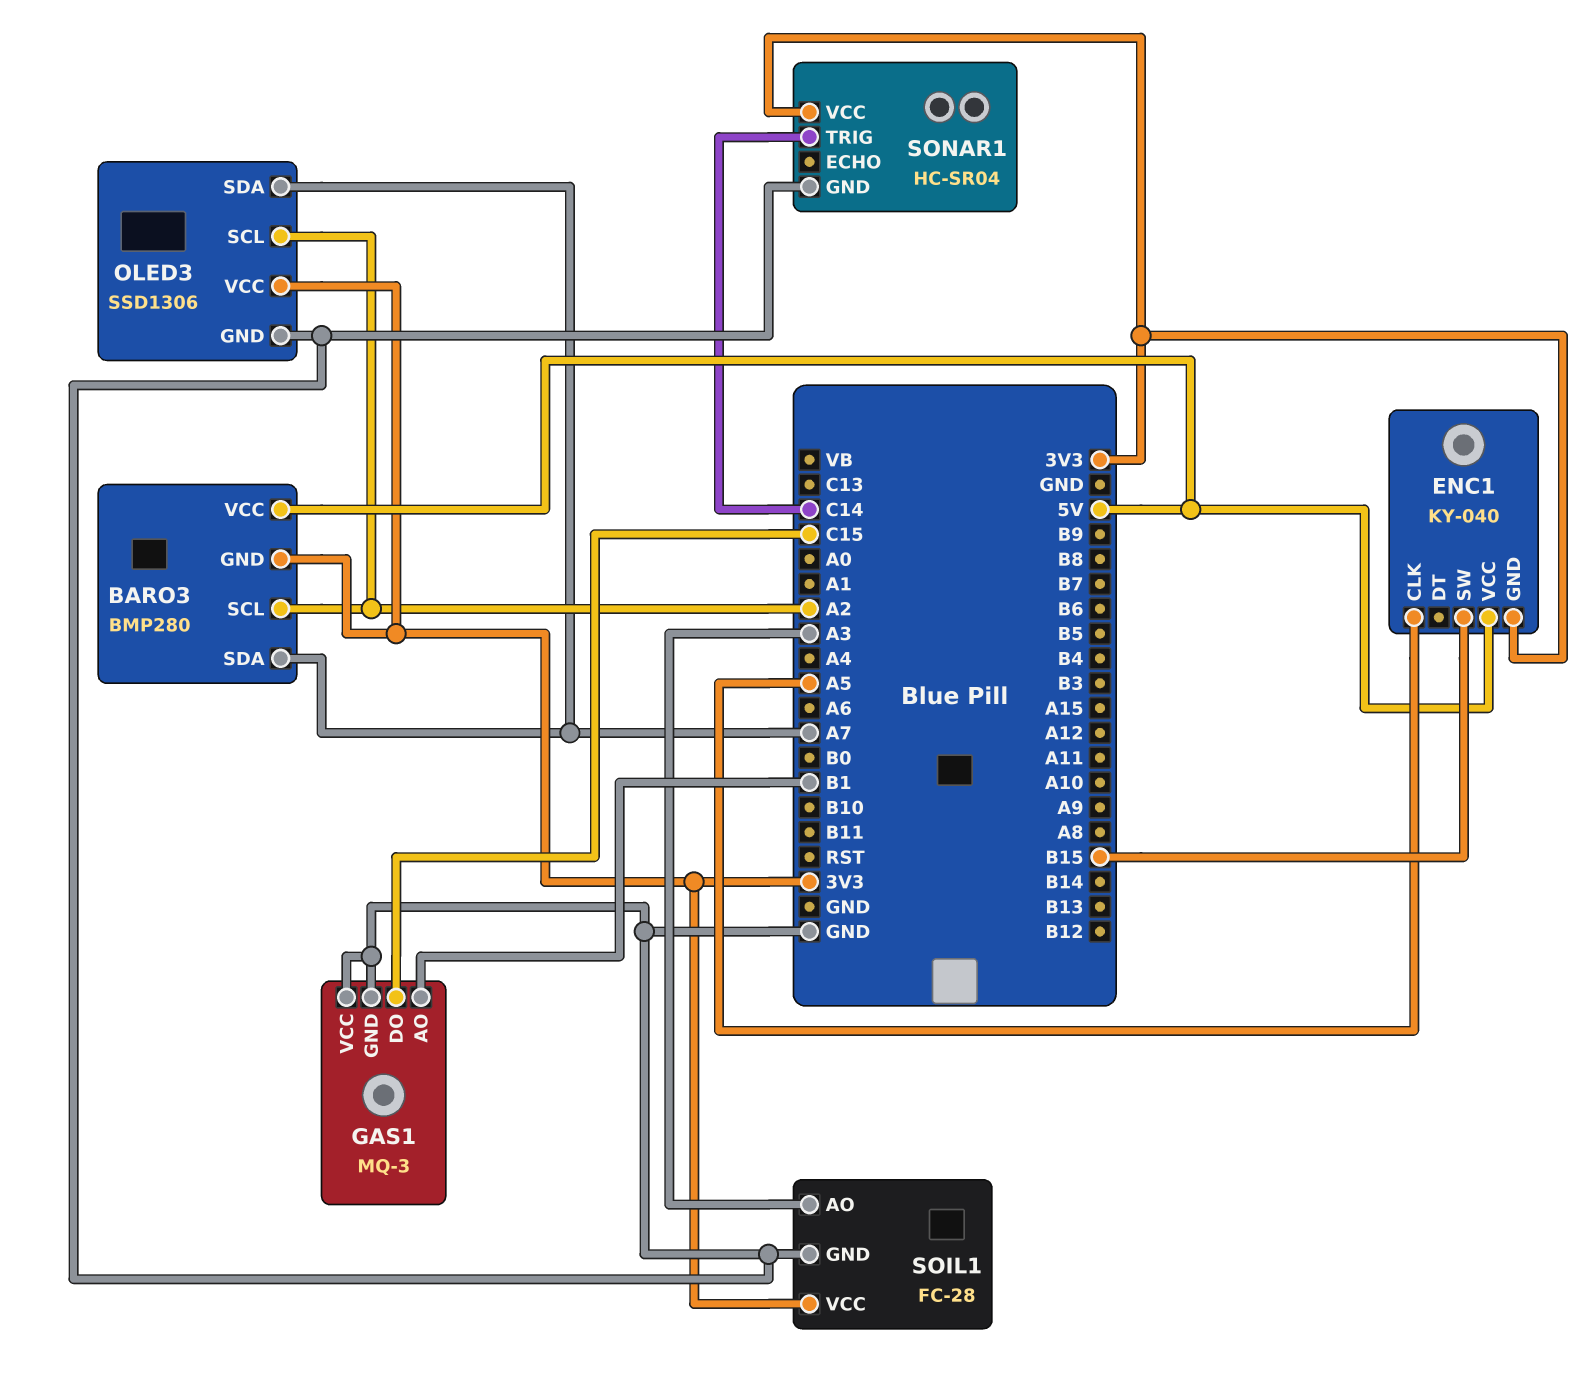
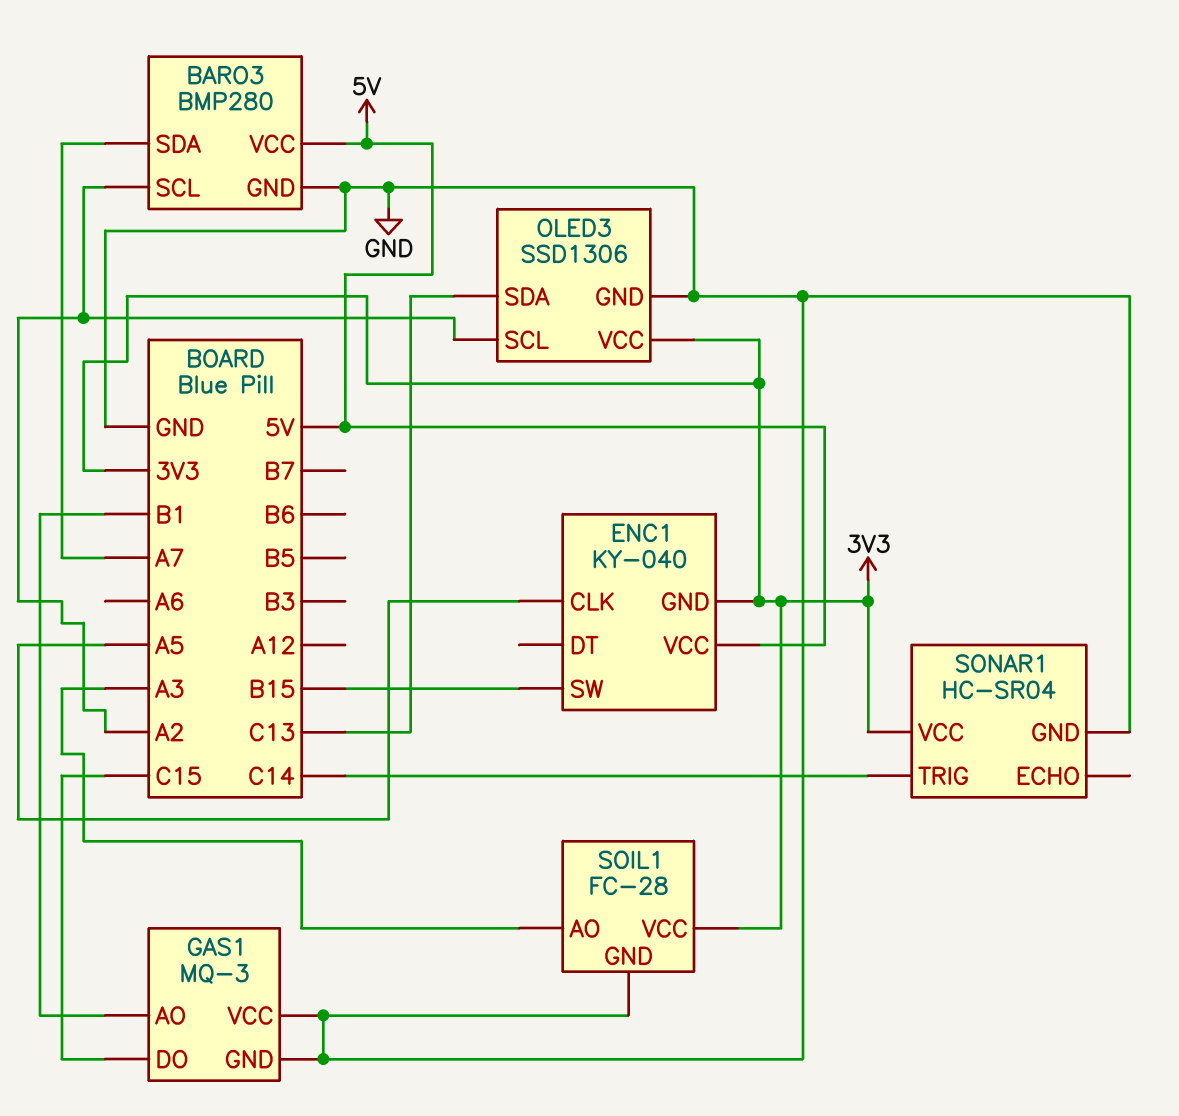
BARO3 pin GND: 3V3 -> GND
OLED3 pin SDA: A7 -> C13

